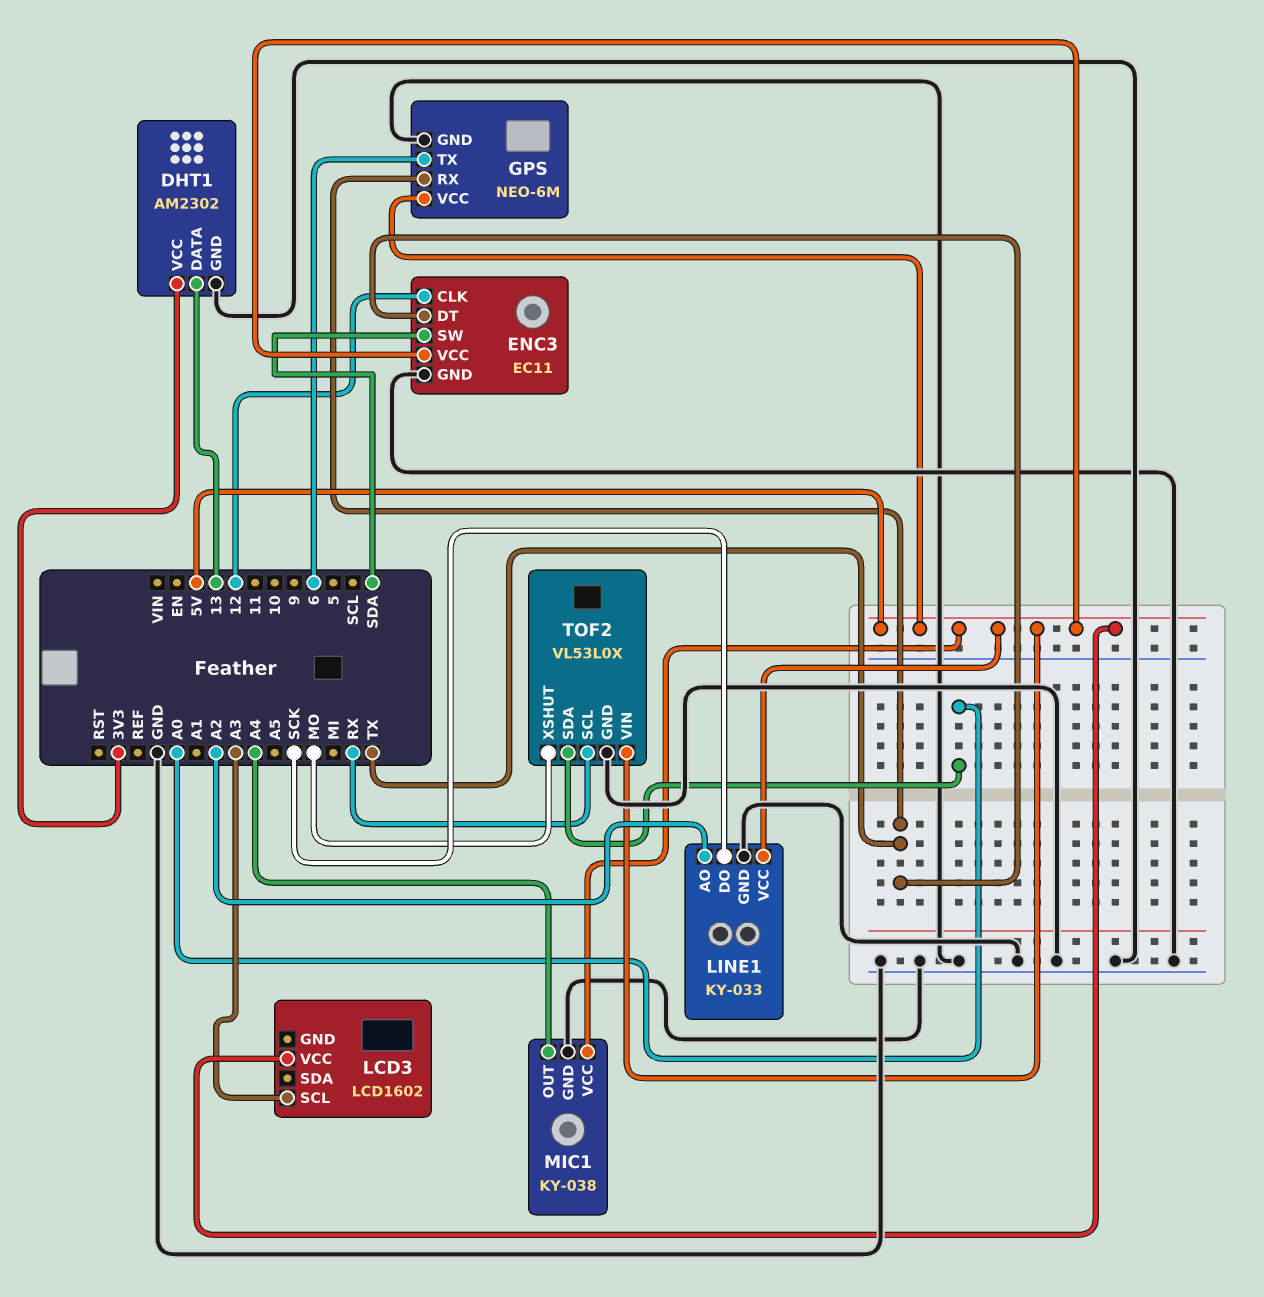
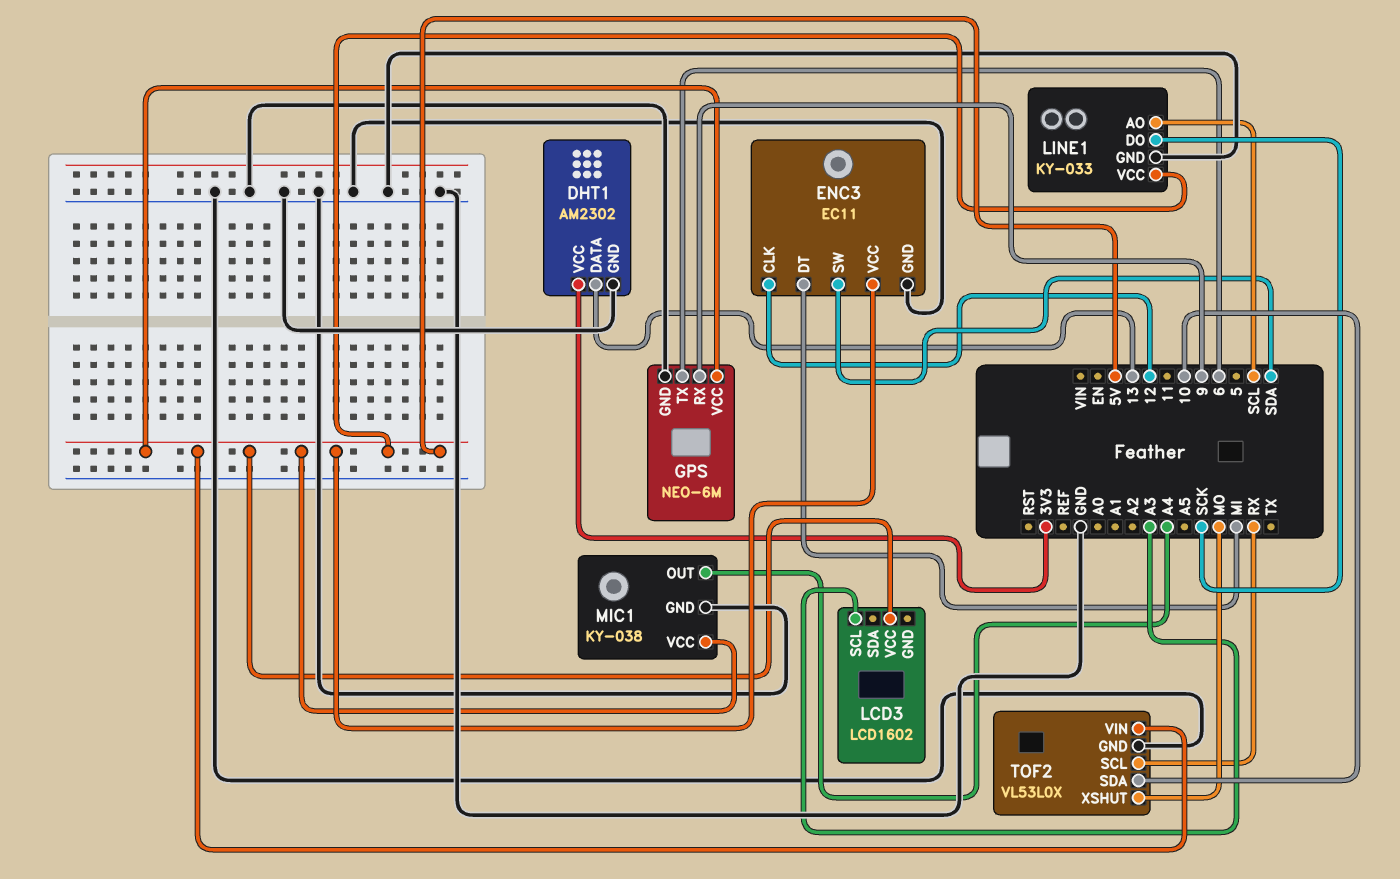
ENC3 pin DT: TX -> MI
GPS pin RX: TX -> 9
LINE1 pin AO: A2 -> SCL
TOF2 pin SDA: A0 -> 10

